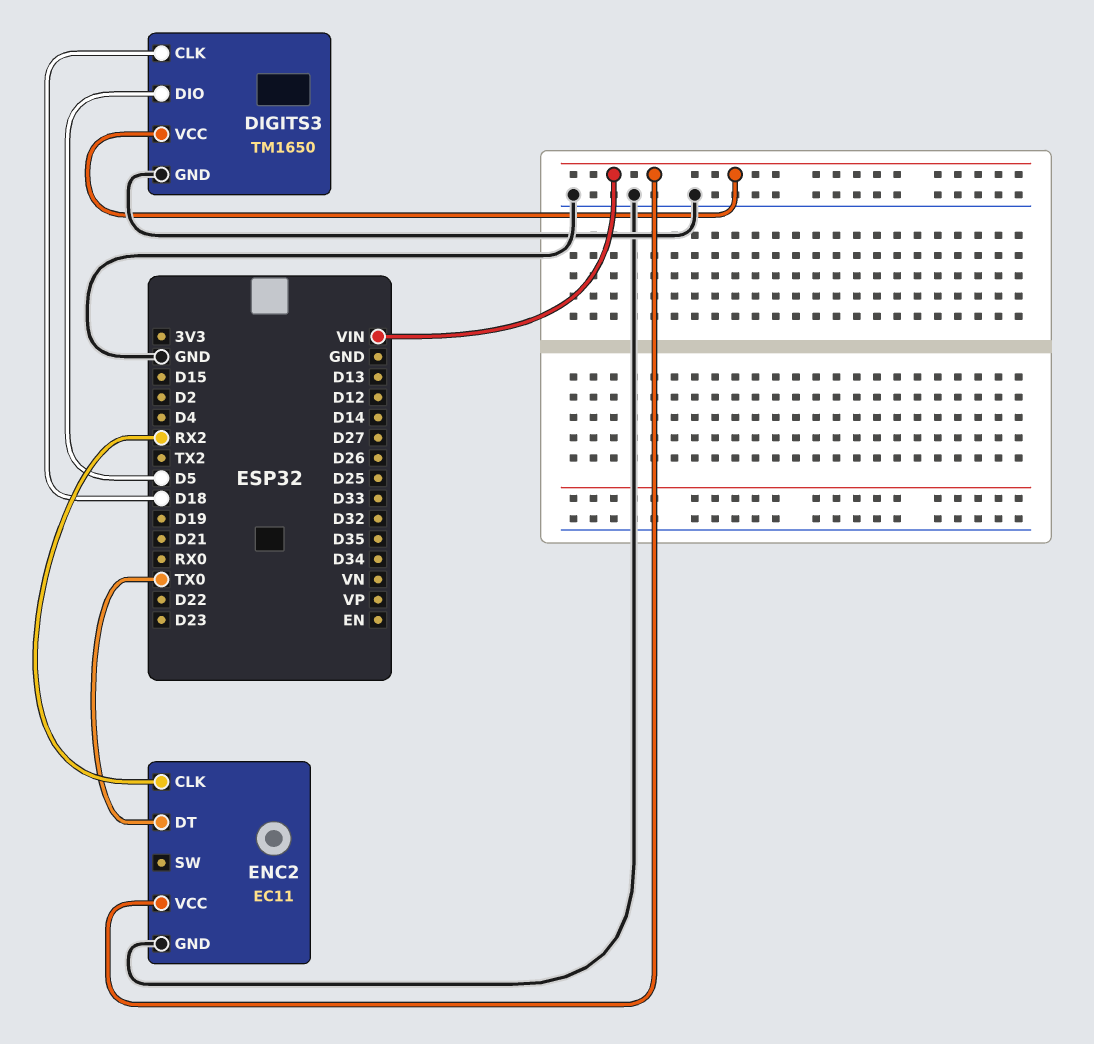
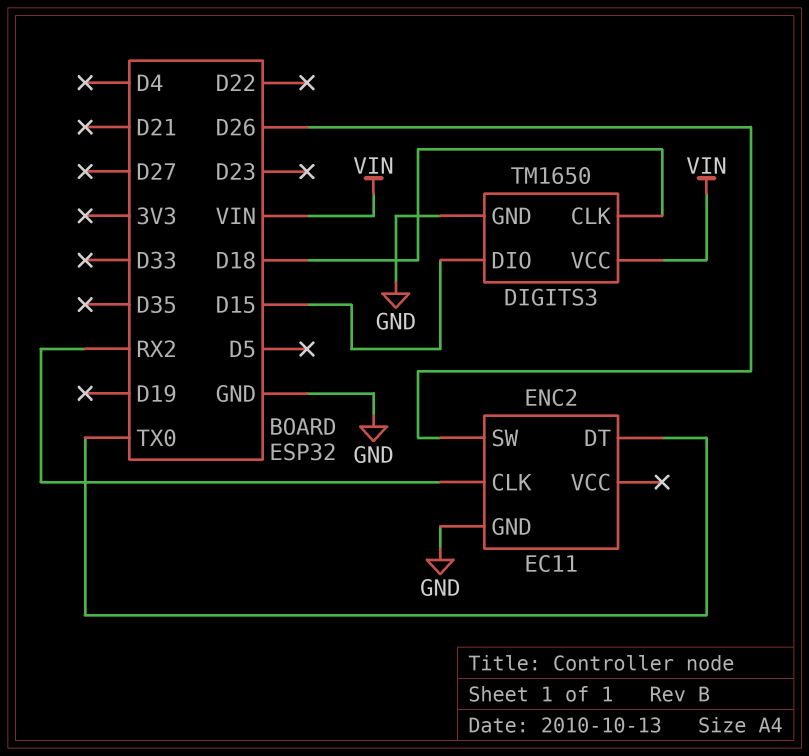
DIGITS3 pin DIO: D5 -> D15
ENC2 pin SW: none -> D26
ENC2 pin VCC: VIN -> none

